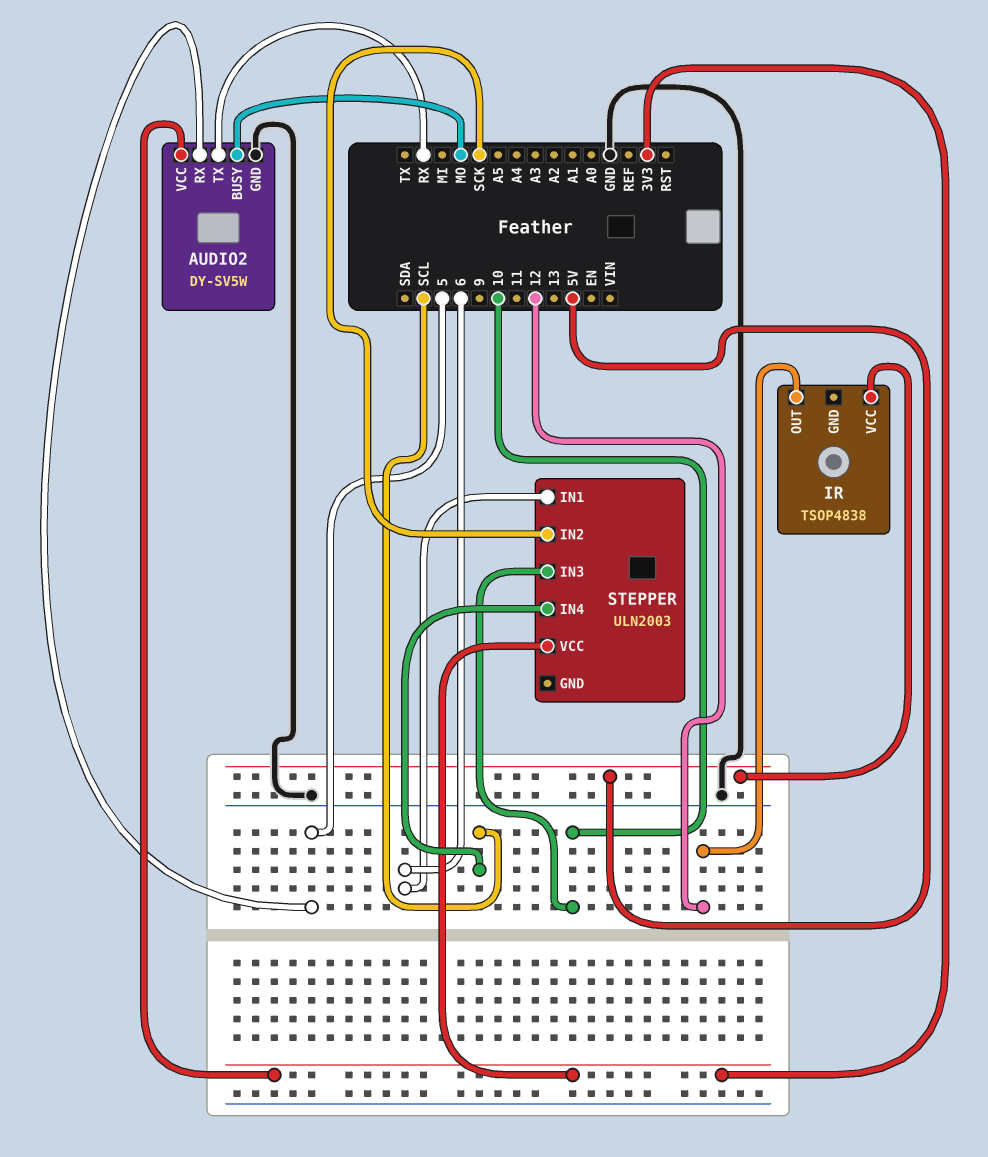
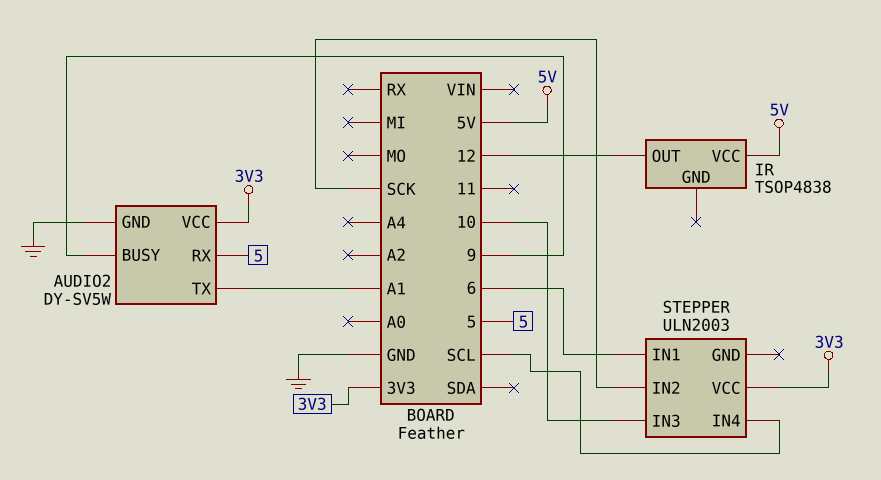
AUDIO2 pin BUSY: MO -> 9
AUDIO2 pin TX: RX -> A1

